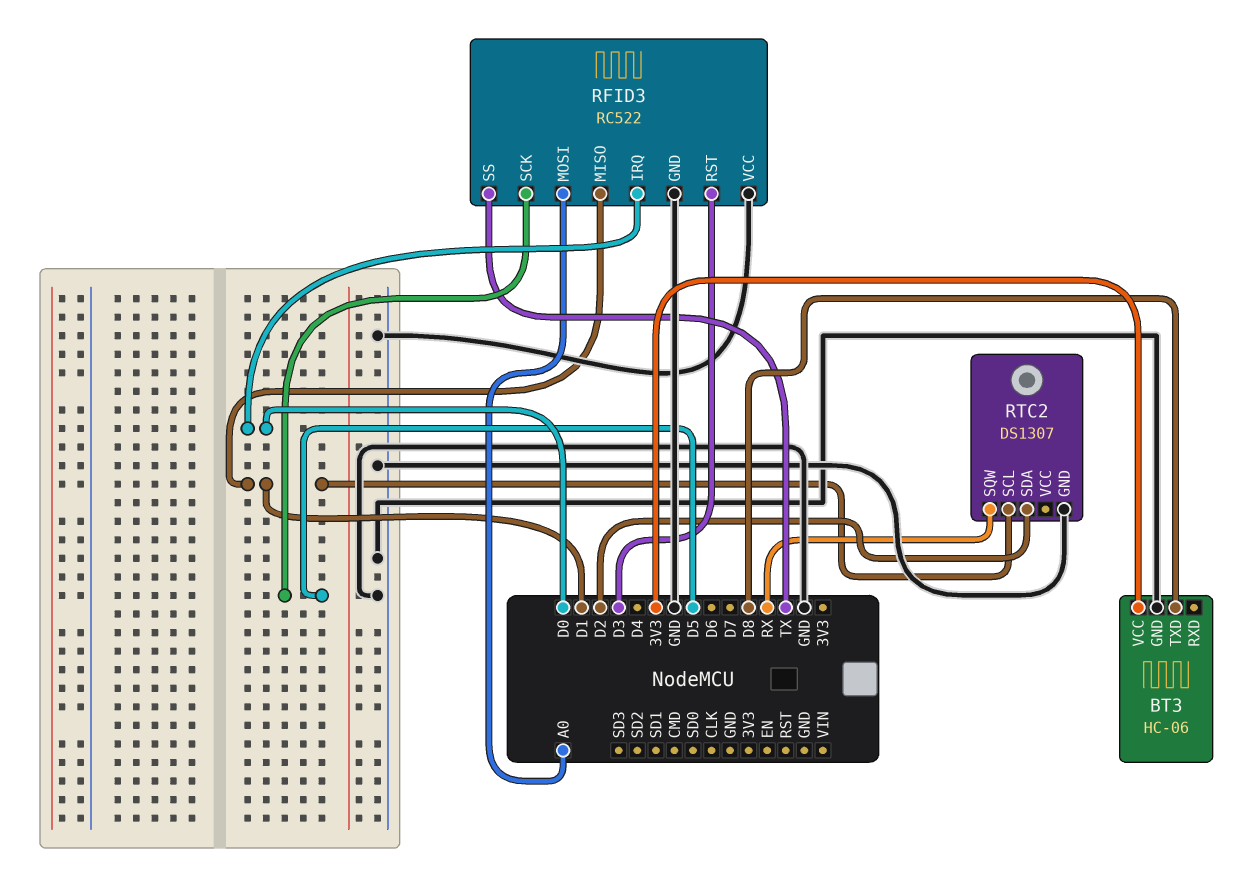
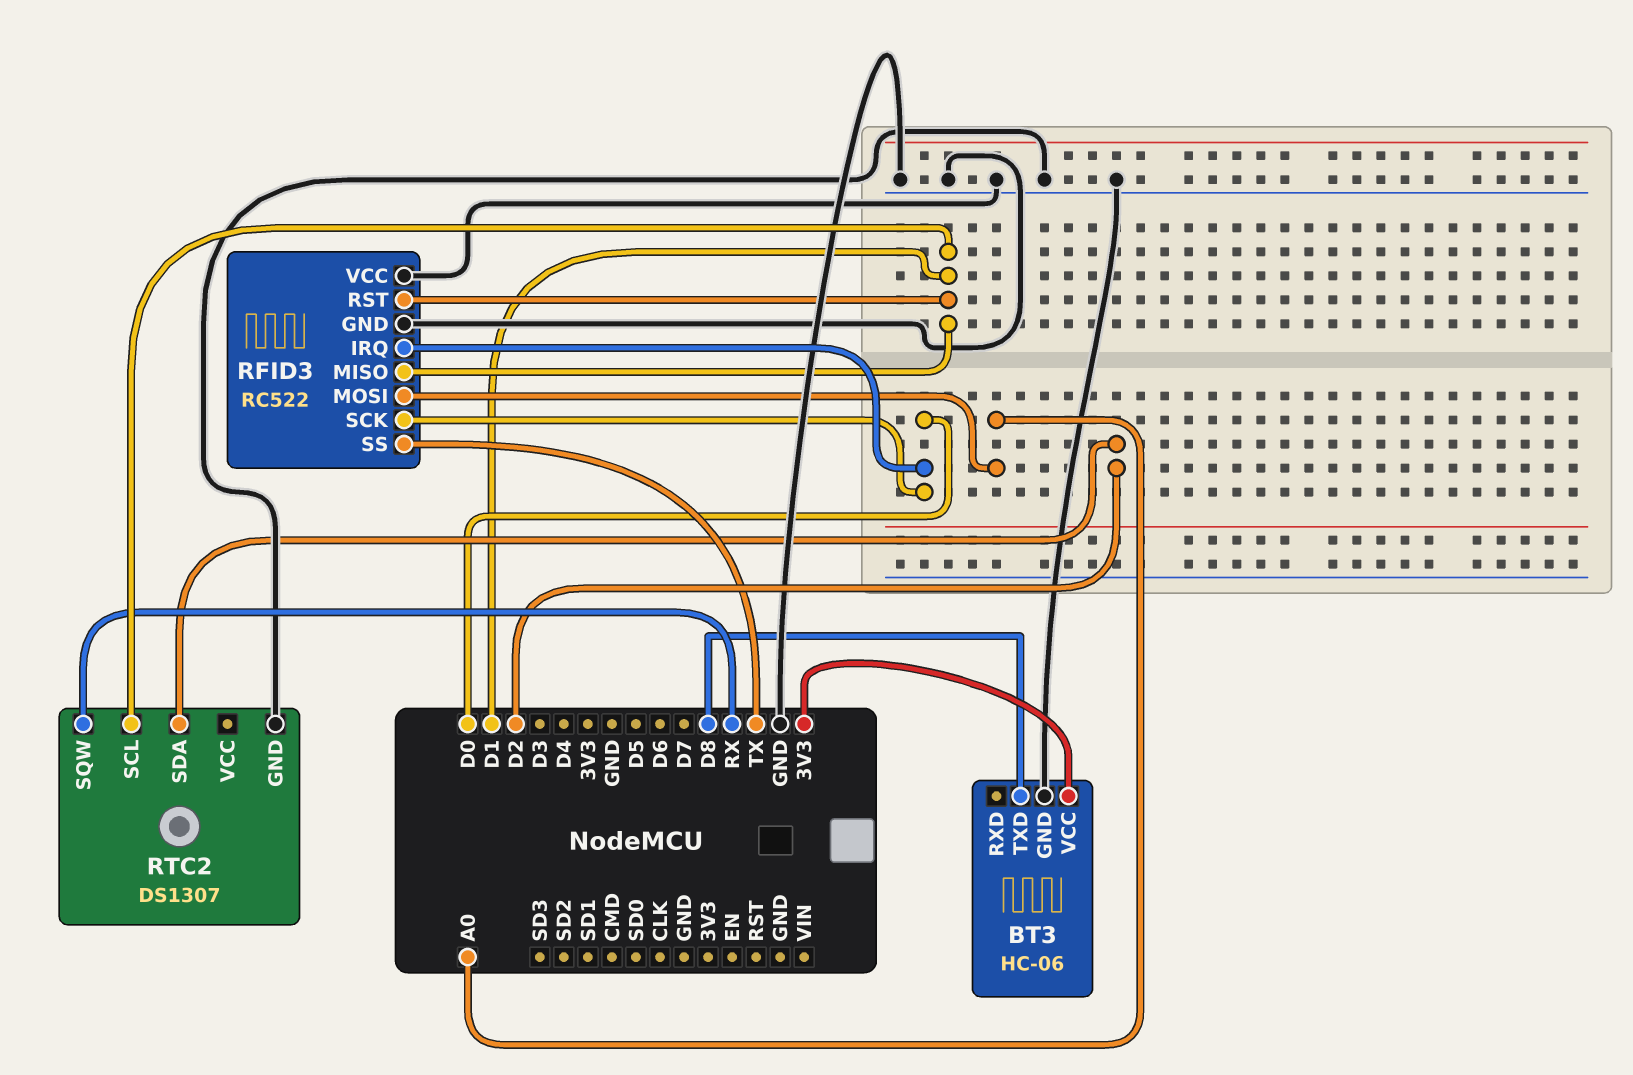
RFID3 pin RST: D3 -> D1
RFID3 pin SCK: D5 -> D0

